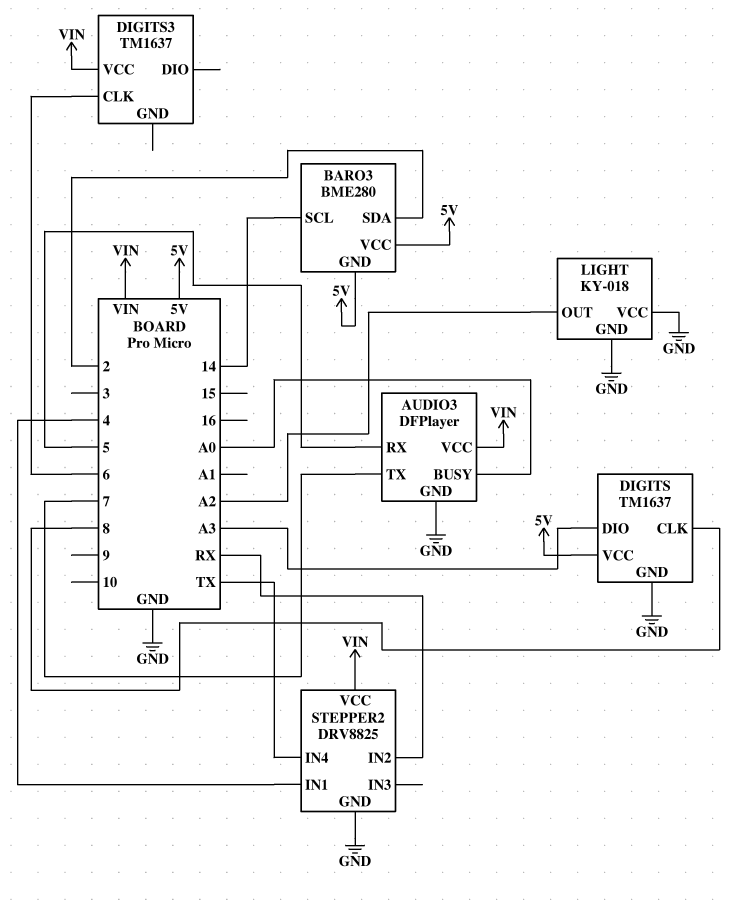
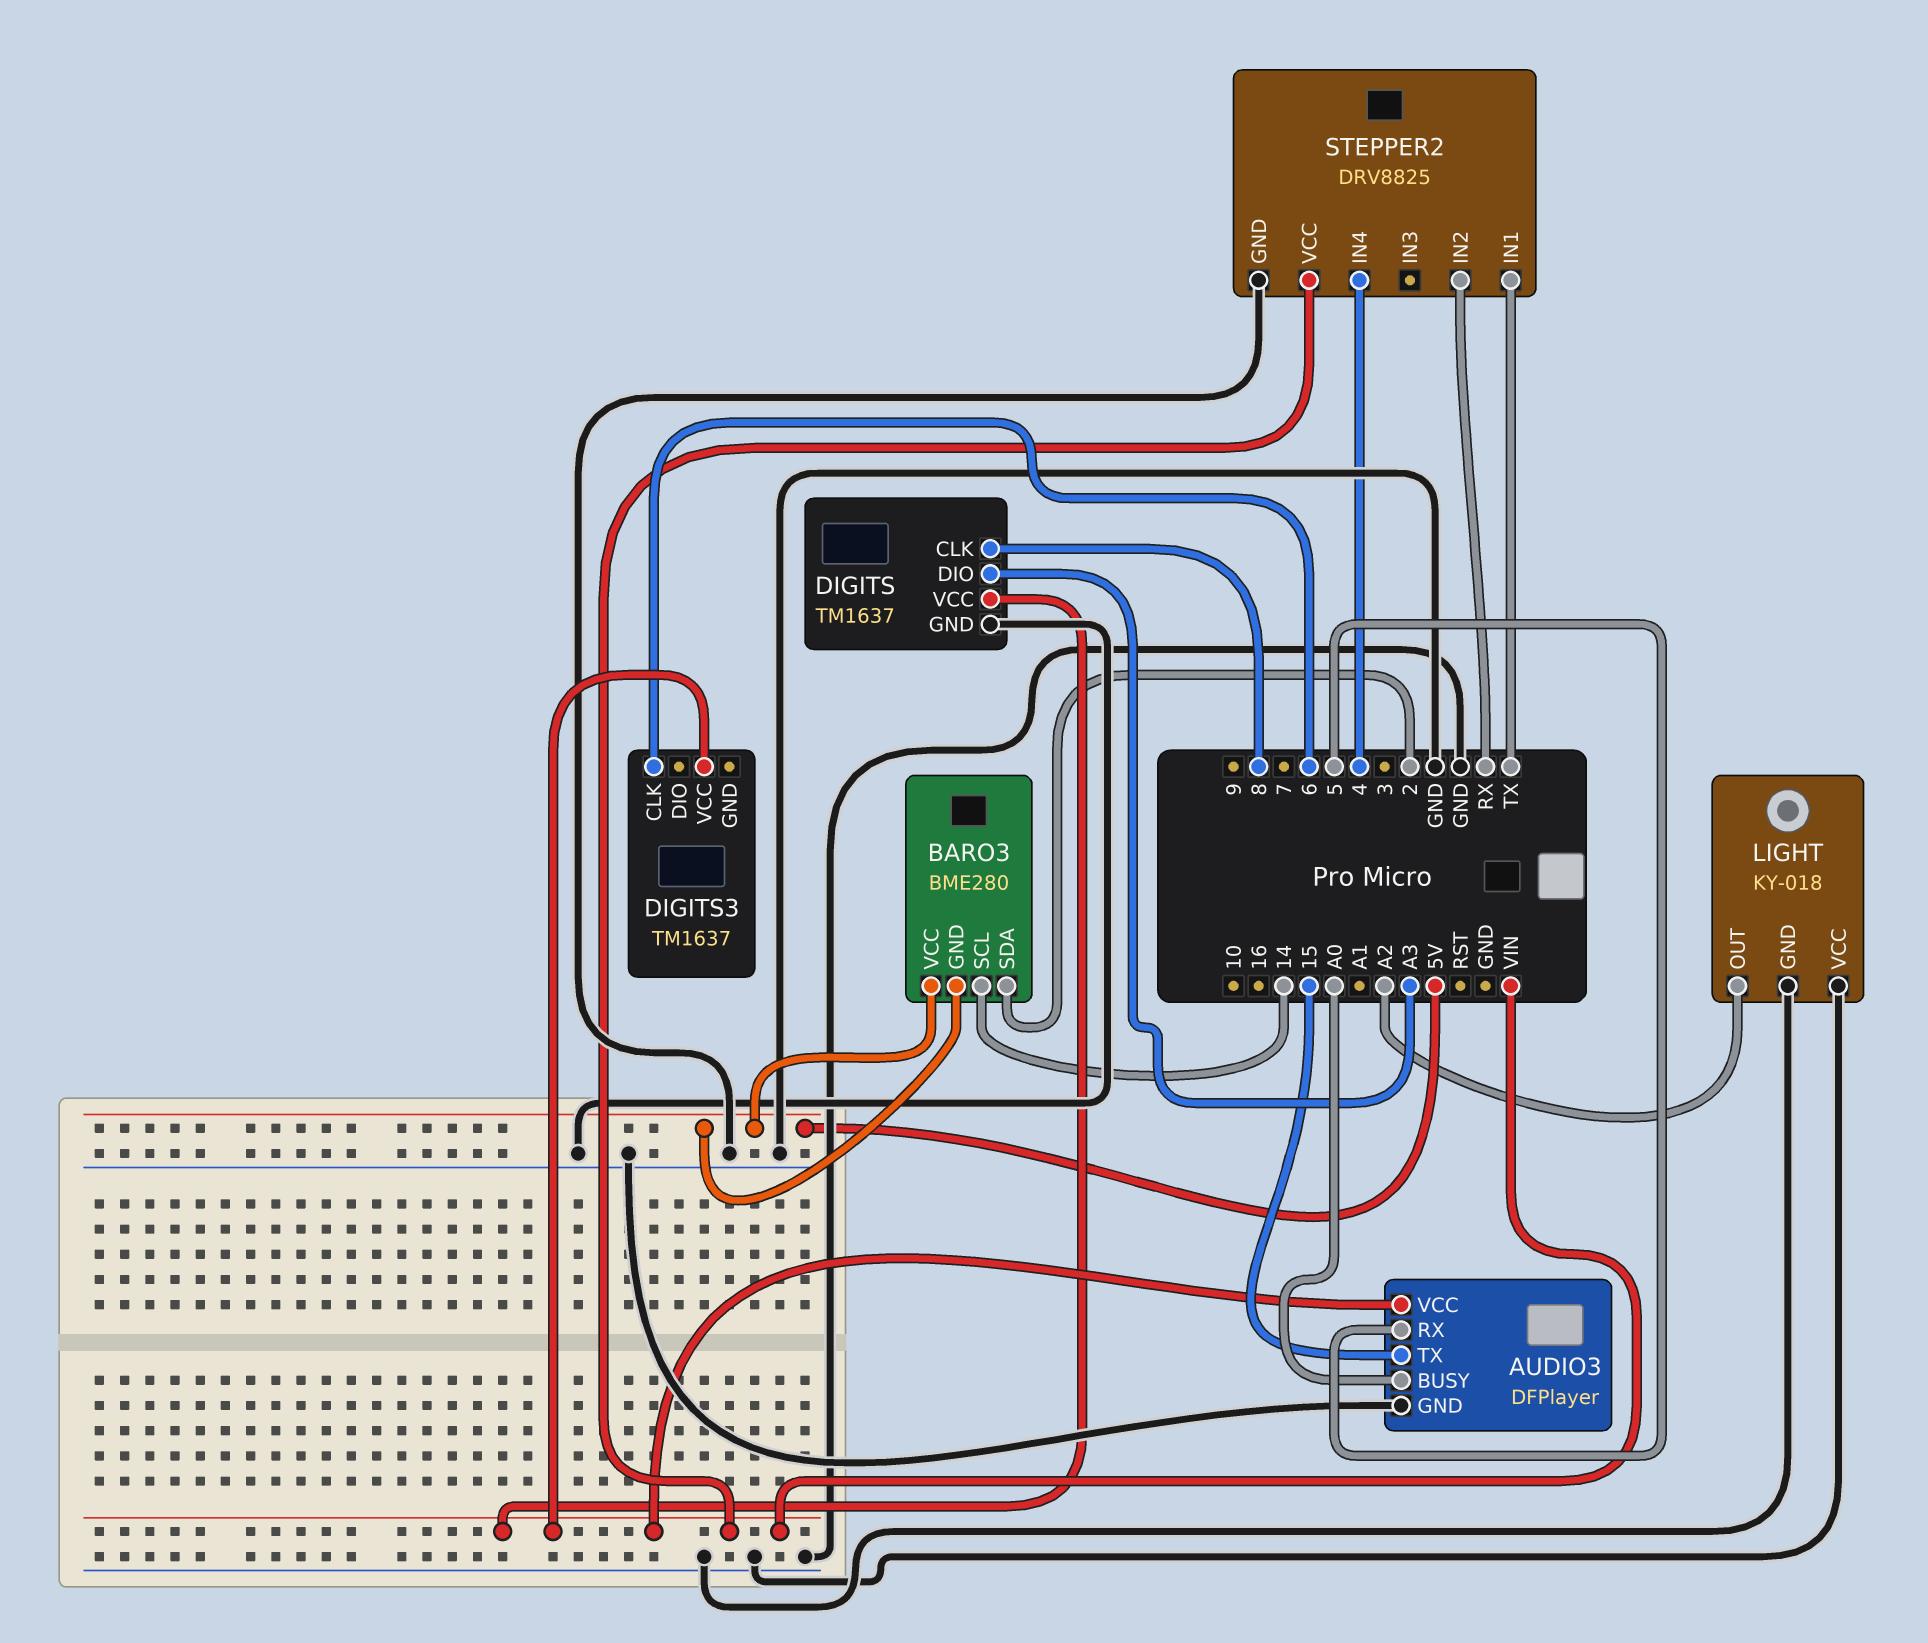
AUDIO3 pin TX: 7 -> 15
DIGITS pin VCC: 5V -> VIN
STEPPER2 pin IN1: 4 -> TX
STEPPER2 pin IN4: TX -> 4

